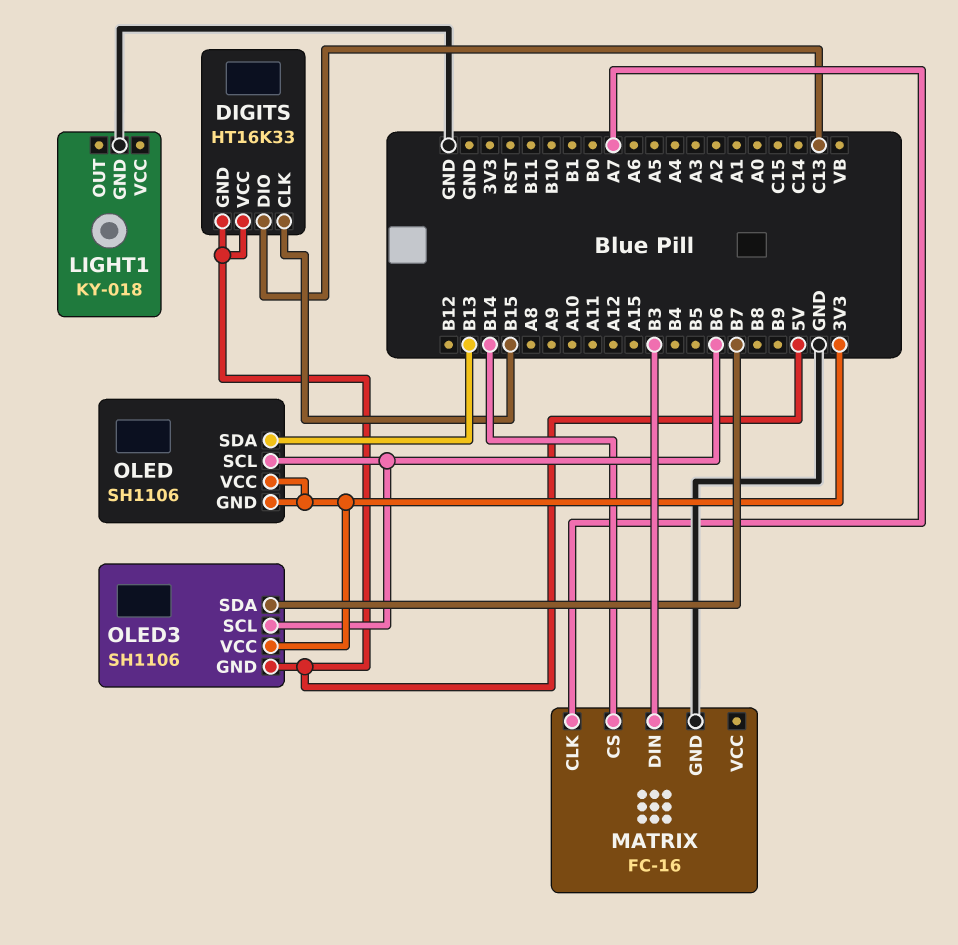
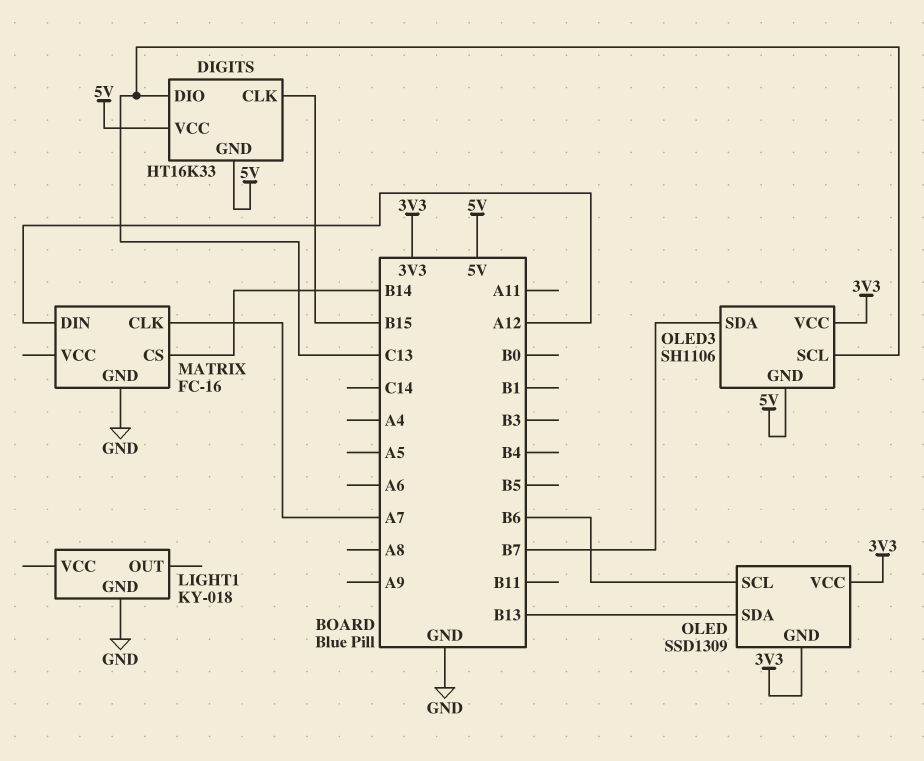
MATRIX pin DIN: B3 -> A12
OLED: SH1106 -> SSD1309
OLED3 pin SCL: B6 -> C13

